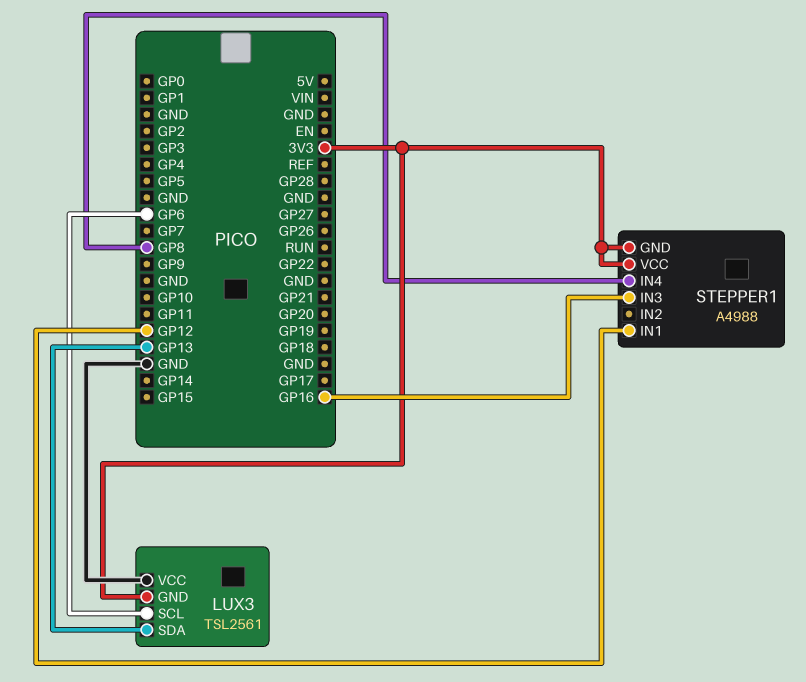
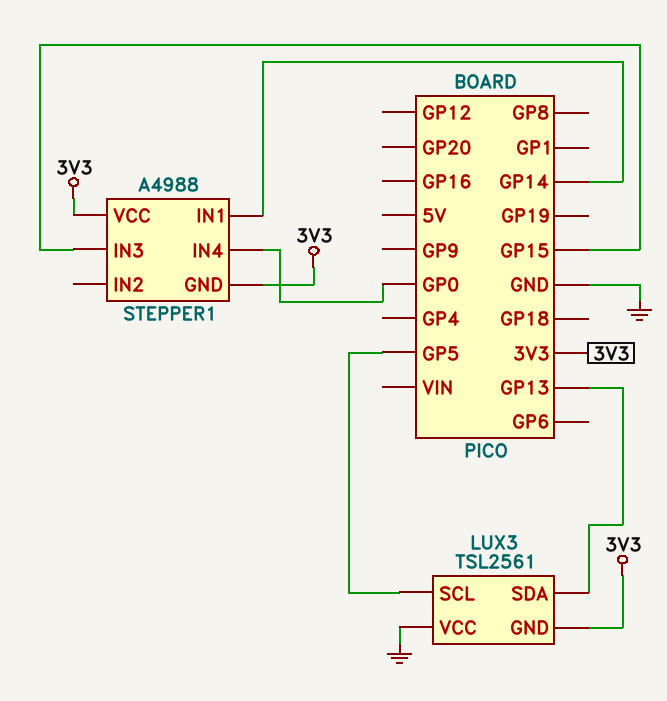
LUX3 pin SCL: GP6 -> GP5
STEPPER1 pin IN1: GP12 -> GP14
STEPPER1 pin IN3: GP16 -> GP15
STEPPER1 pin IN4: GP8 -> GP0

